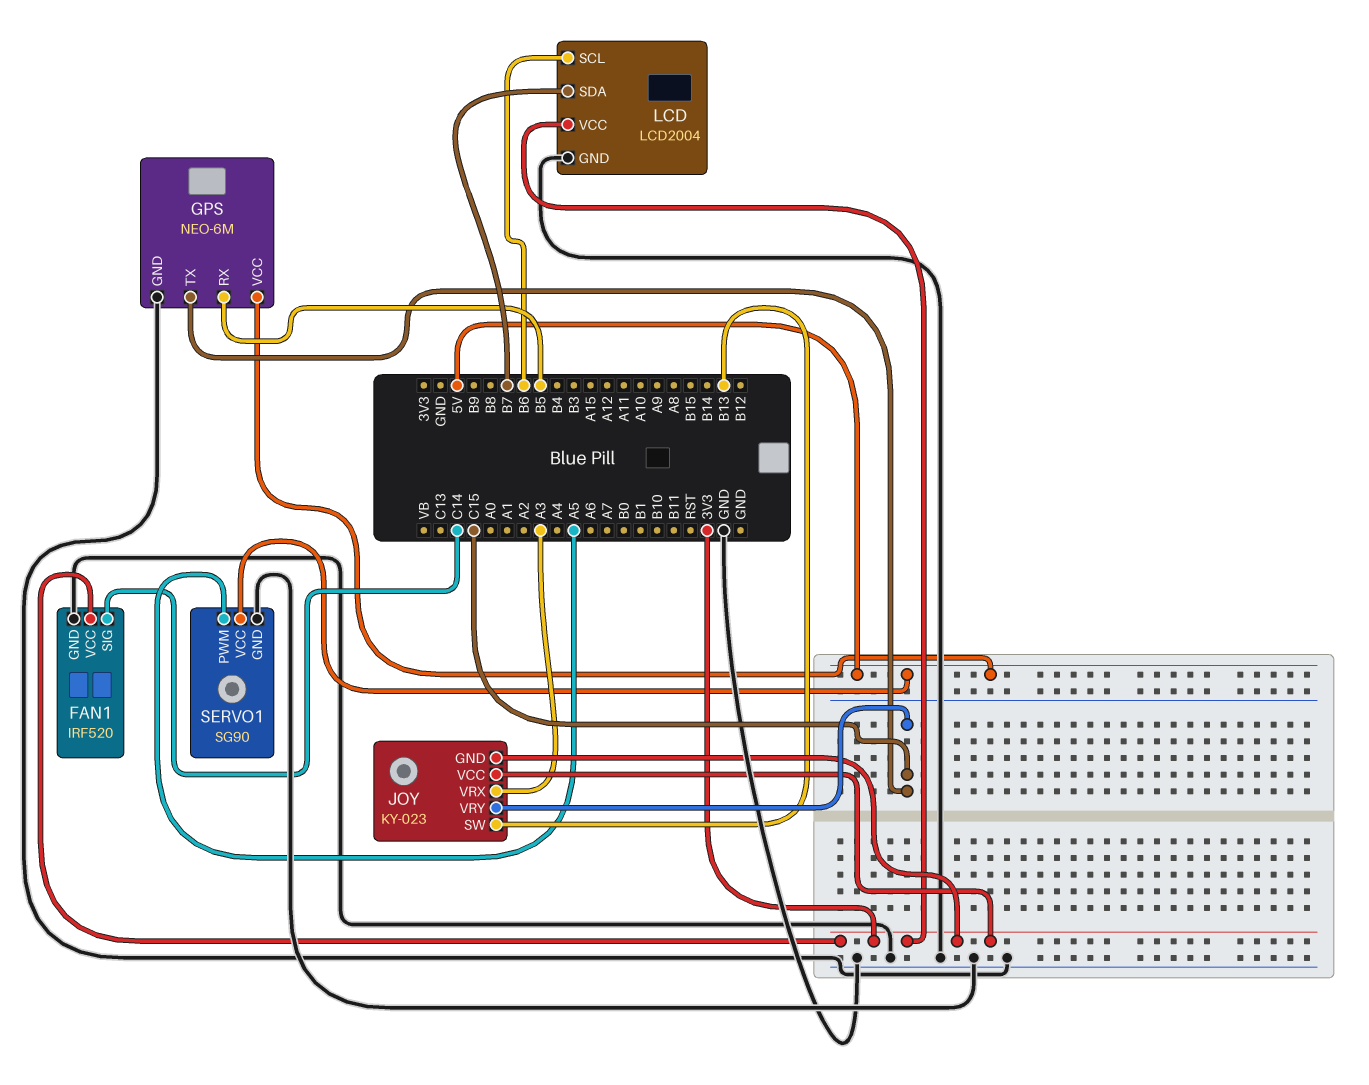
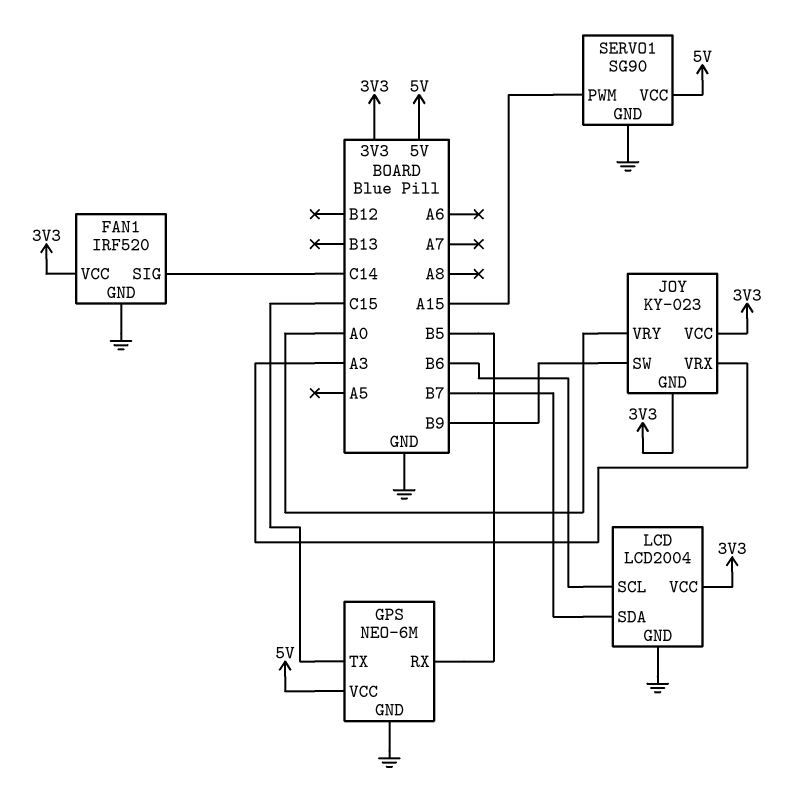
JOY pin SW: B13 -> B9
JOY pin VRY: C15 -> A0
SERVO1 pin PWM: A5 -> A15

